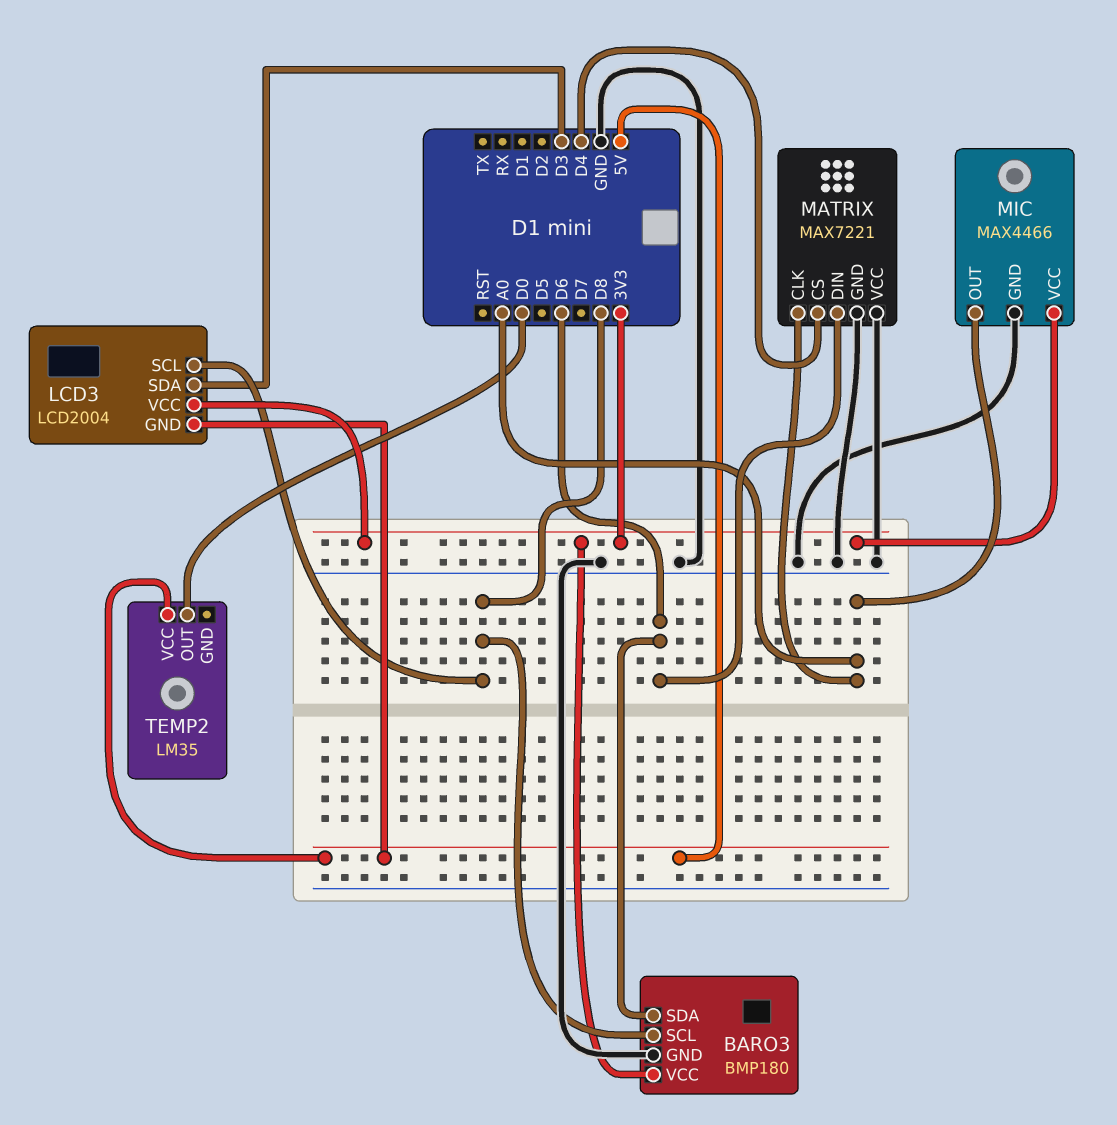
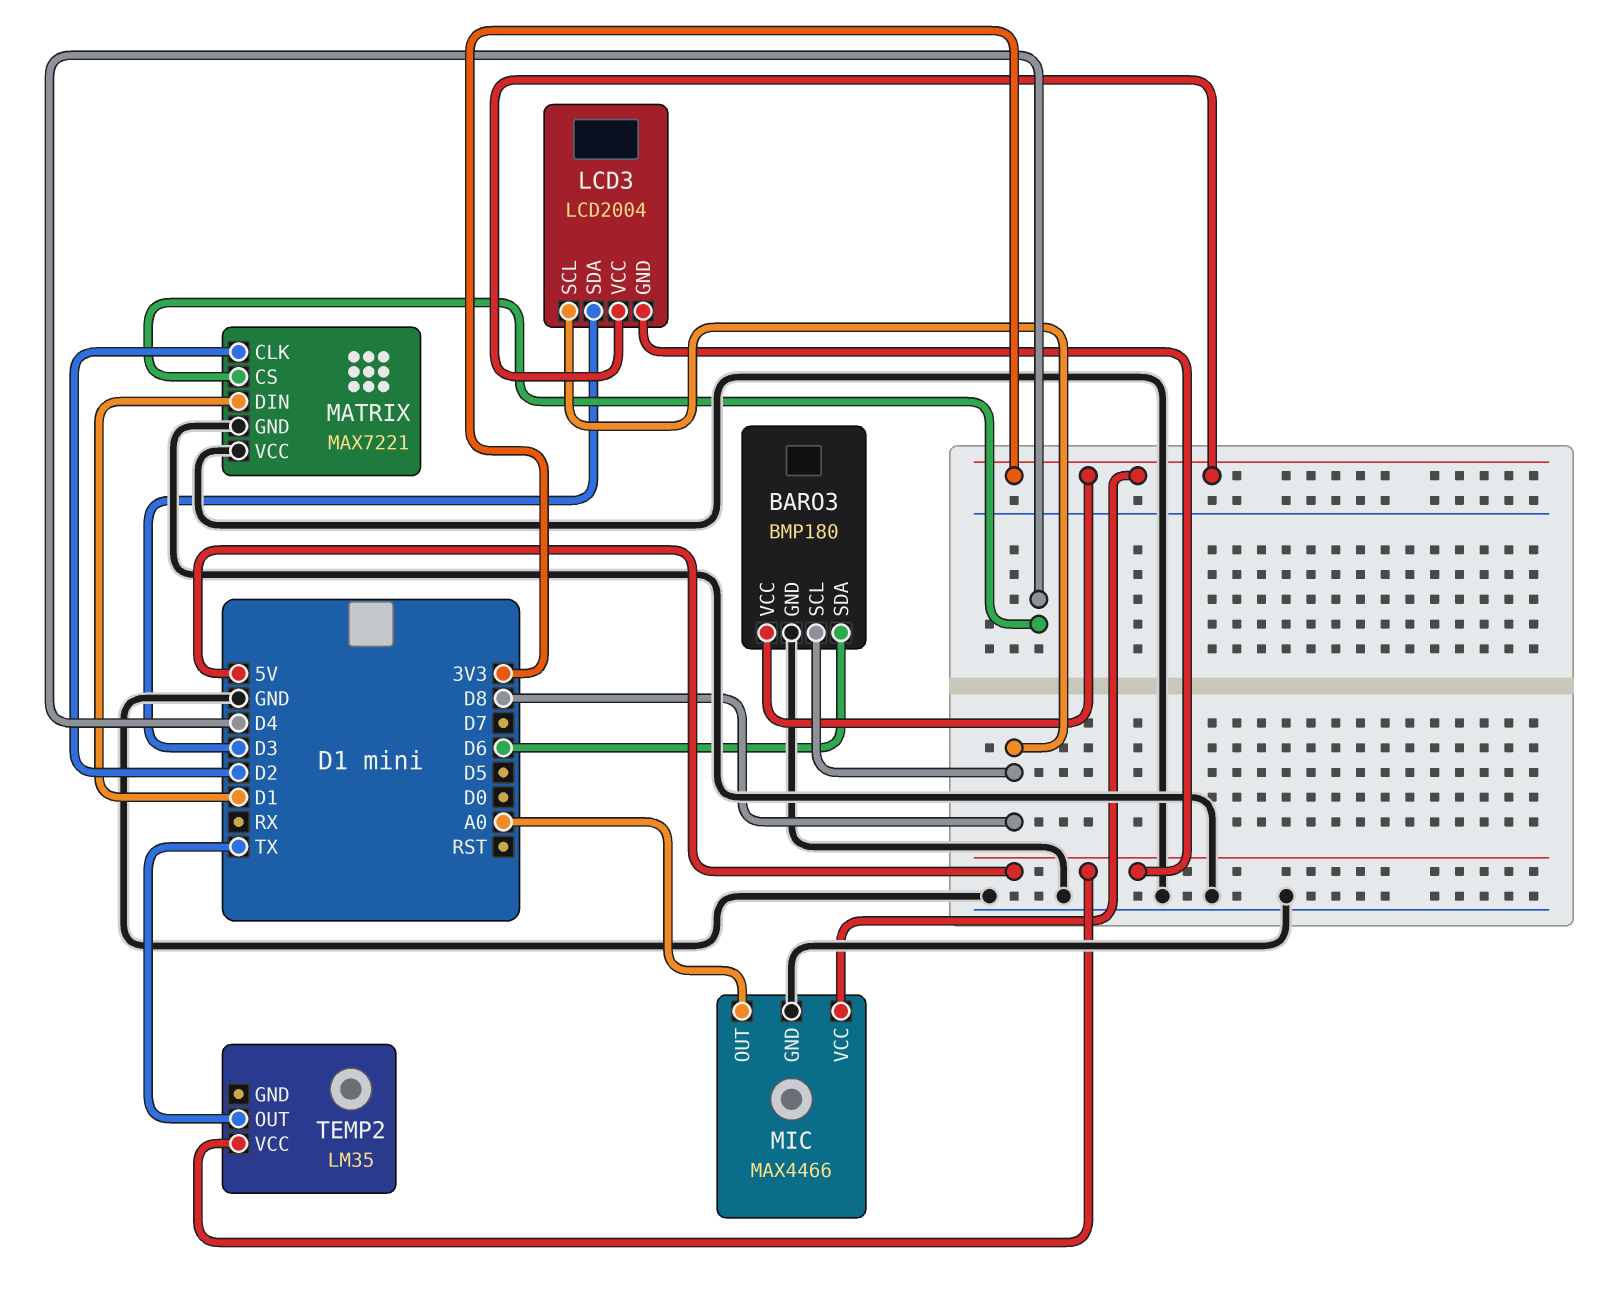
MATRIX pin CLK: A0 -> D2
MATRIX pin DIN: D6 -> D1
TEMP2 pin OUT: D0 -> TX

